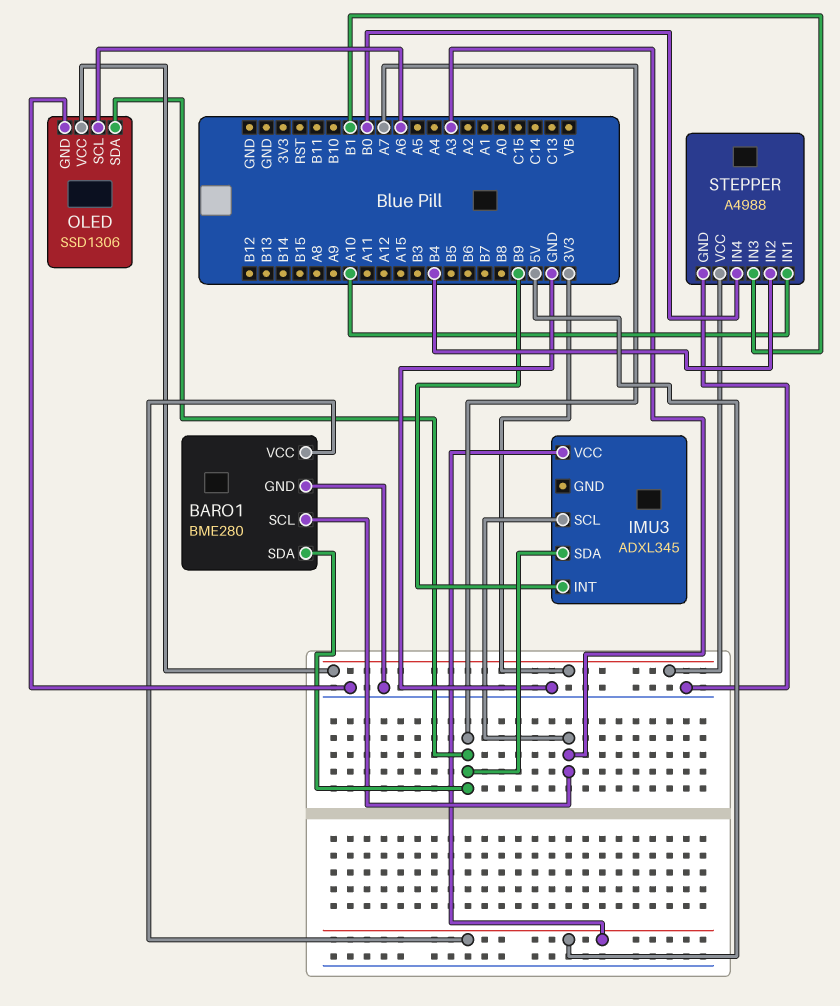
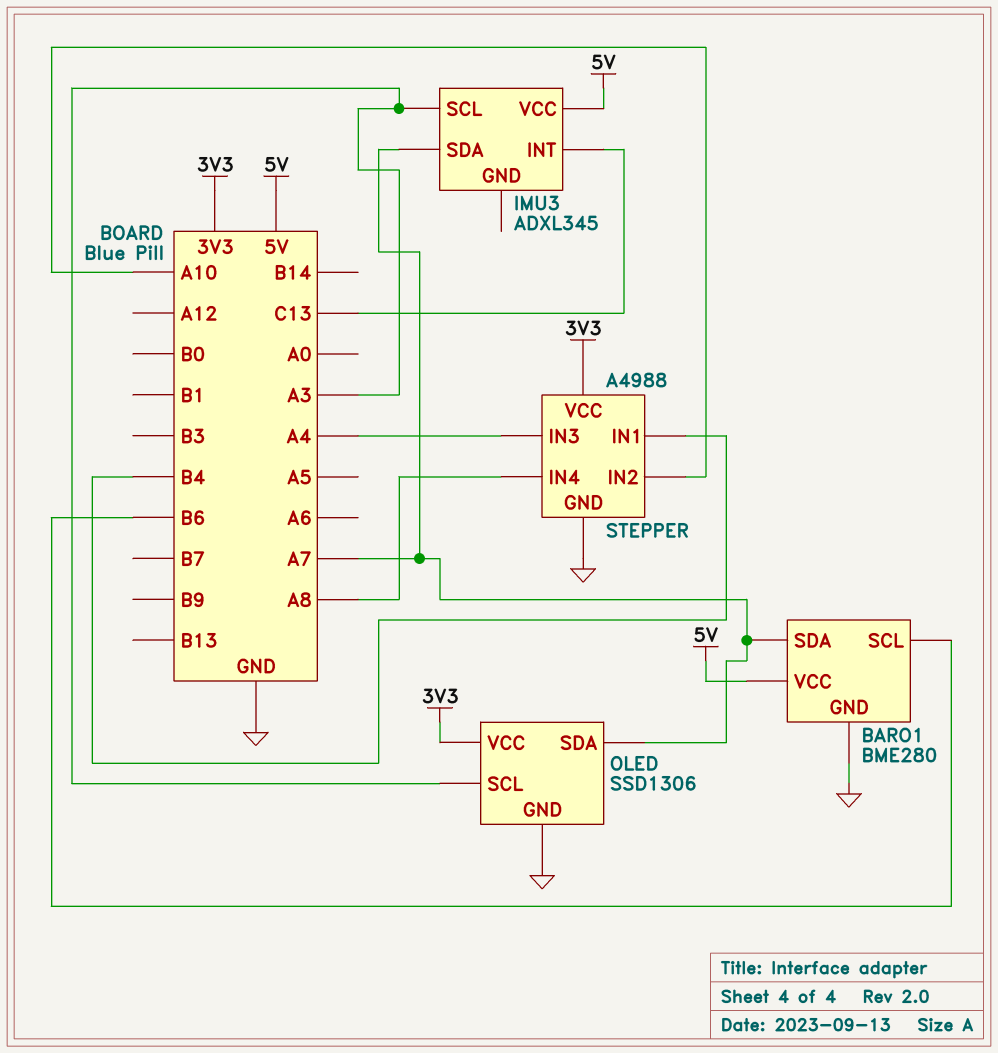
BARO1 pin SCL: A3 -> B6
IMU3 pin INT: B9 -> C13
OLED pin SCL: A6 -> A3
STEPPER pin IN1: A10 -> B4
STEPPER pin IN2: B4 -> A10
STEPPER pin IN3: B1 -> A4
STEPPER pin IN4: B0 -> A8

